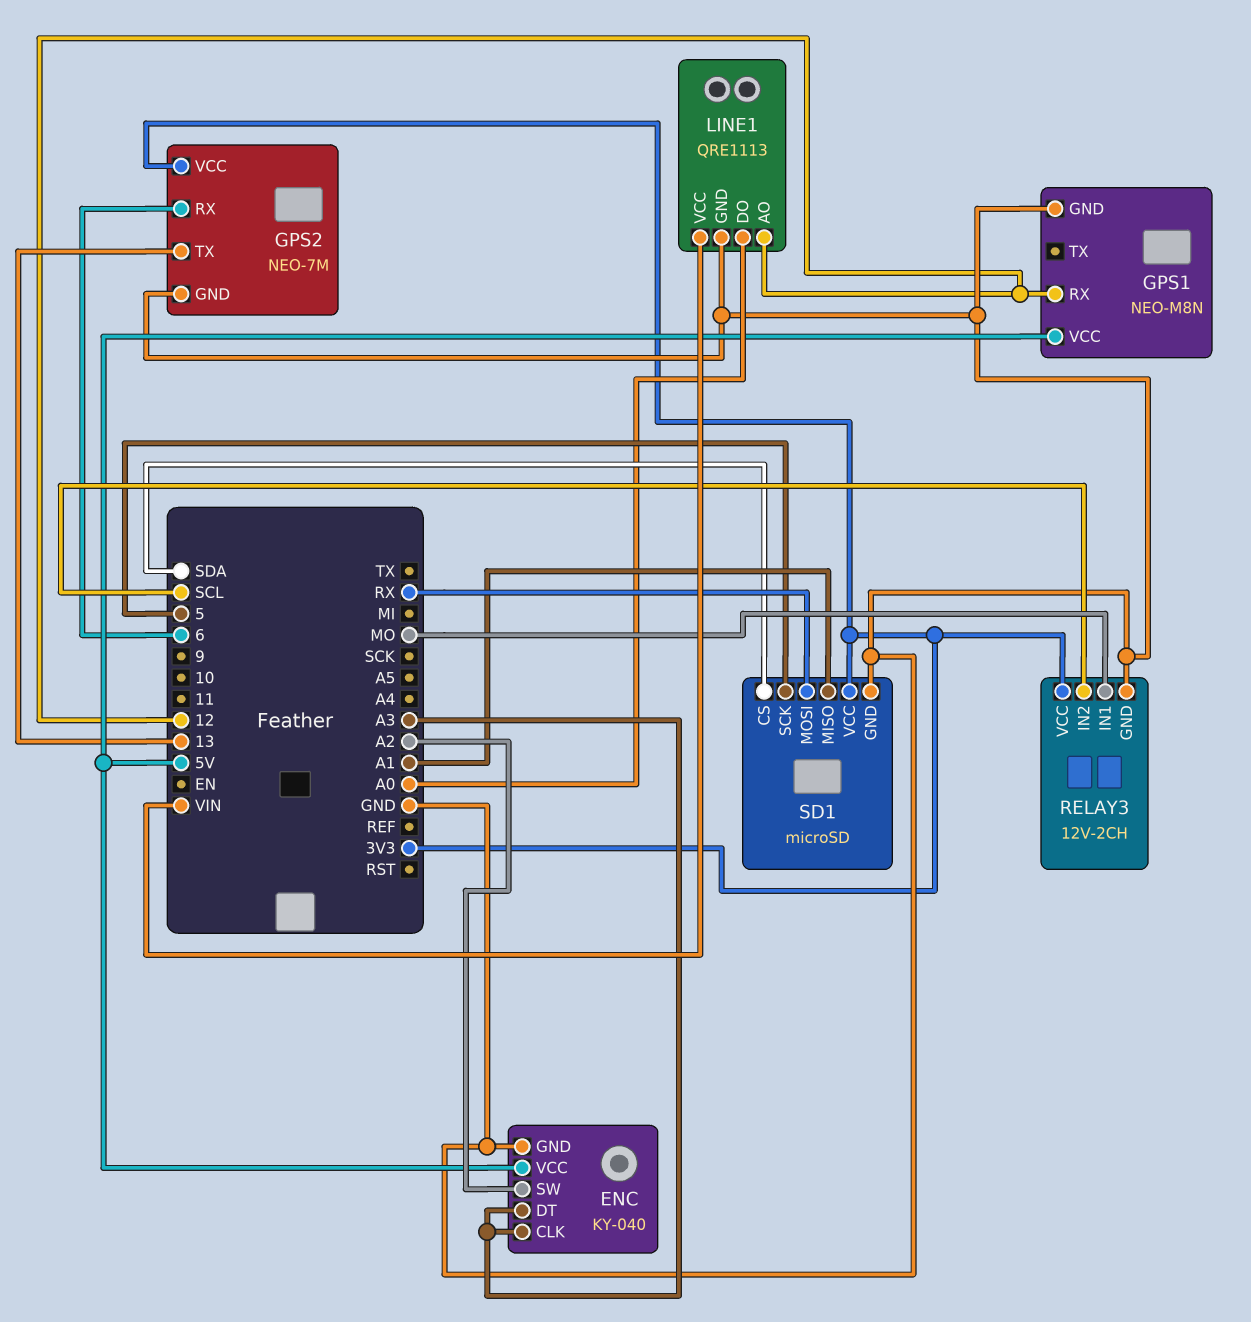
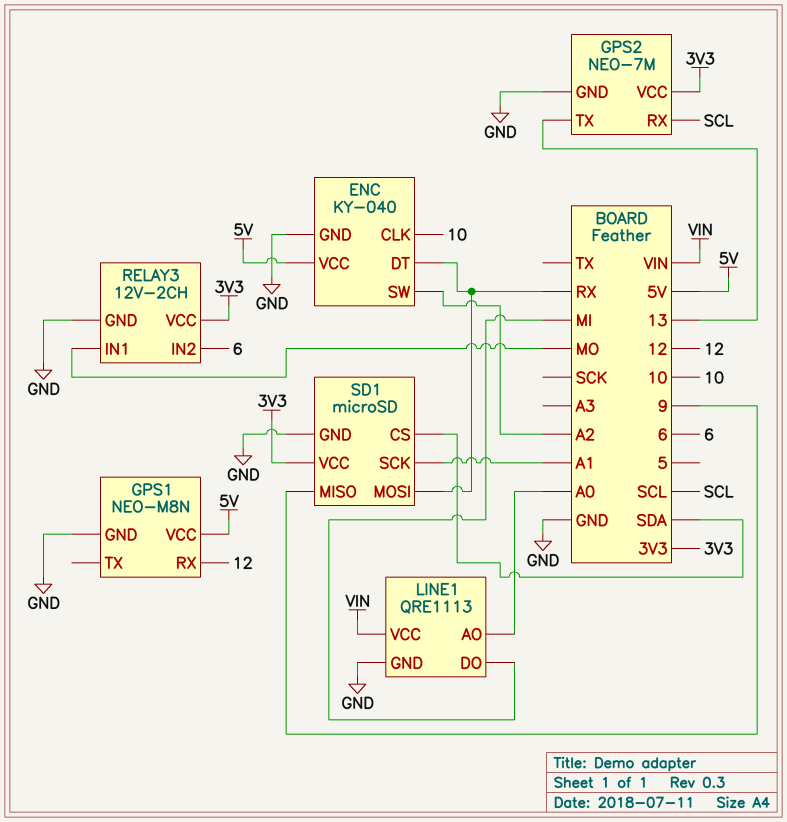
ENC pin CLK: A3 -> 10
ENC pin DT: A3 -> RX
GPS2 pin RX: 6 -> SCL
LINE1 pin AO: 12 -> A0
LINE1 pin DO: A0 -> MI
RELAY3 pin IN2: SCL -> 6
SD1 pin MISO: A1 -> 9
SD1 pin SCK: 5 -> A1

